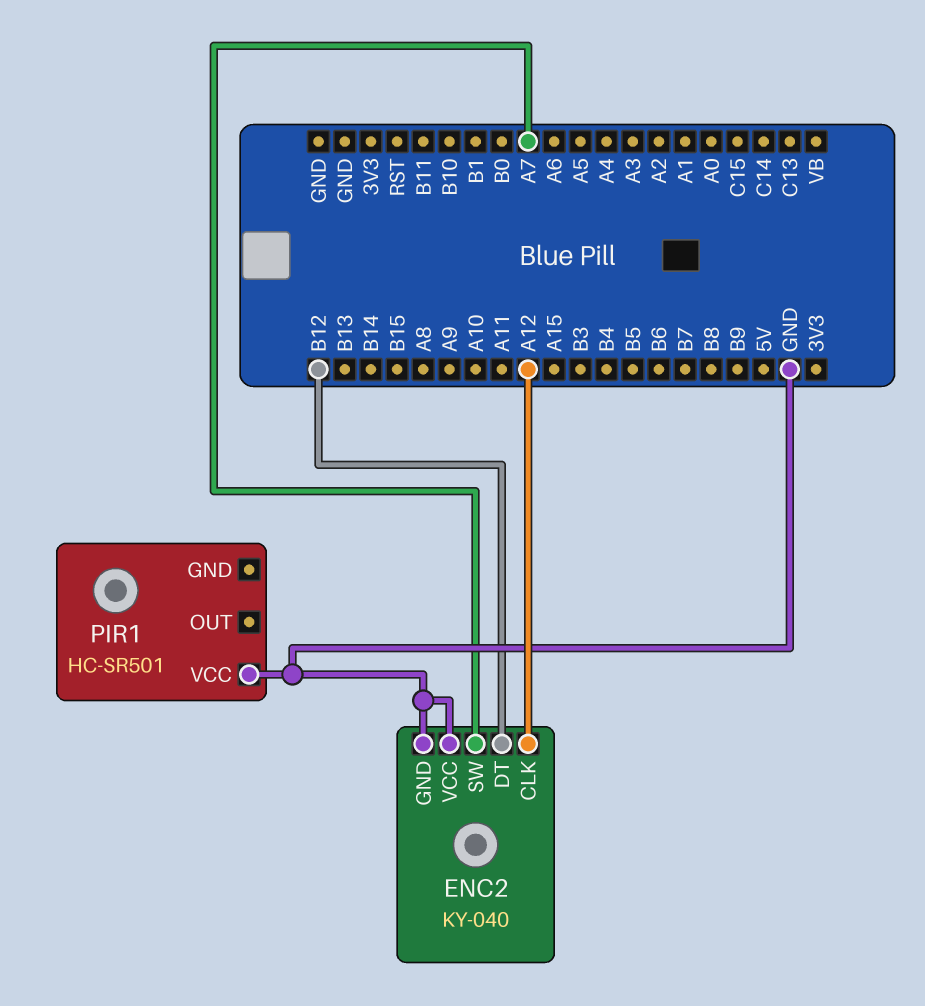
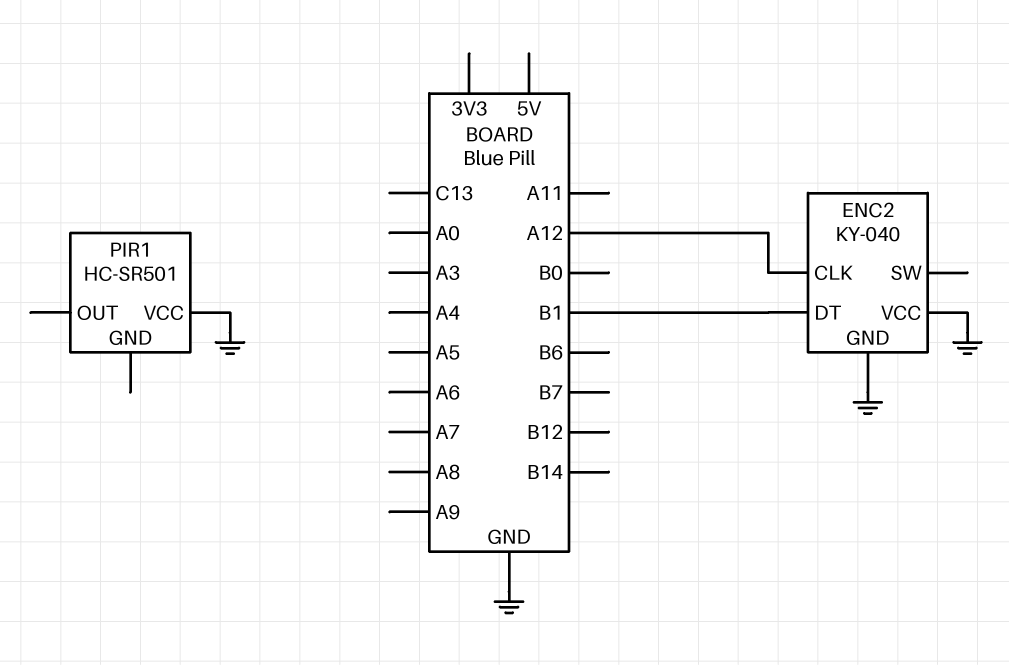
ENC2 pin DT: B12 -> B1
ENC2 pin SW: A7 -> none

